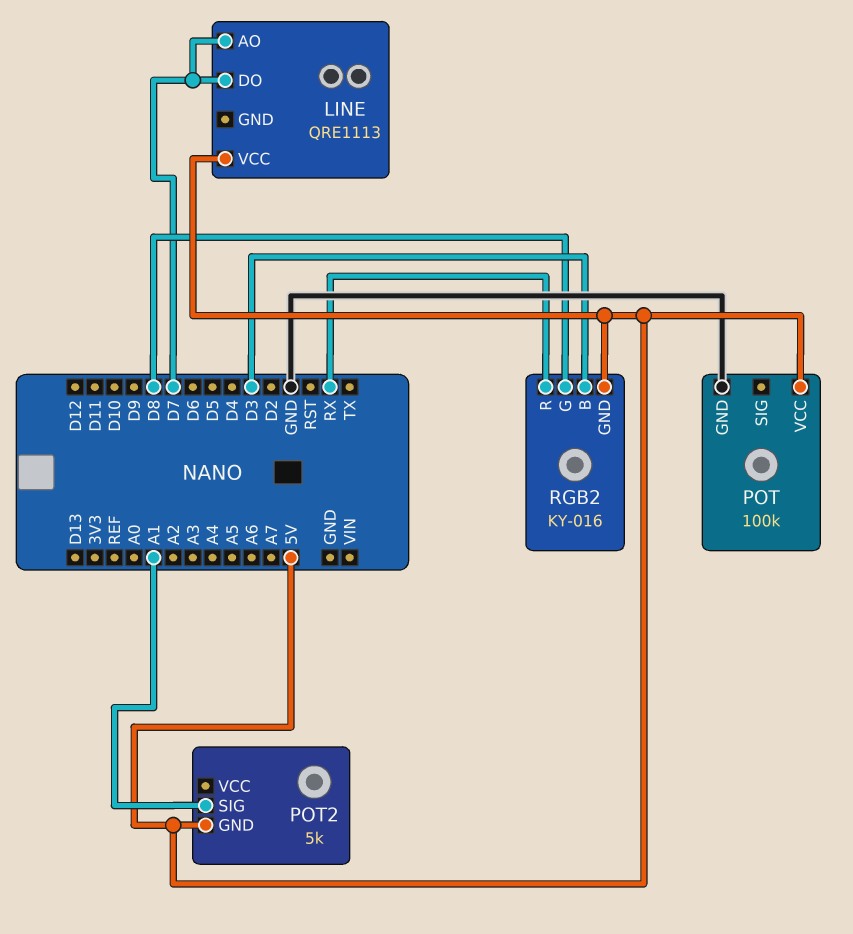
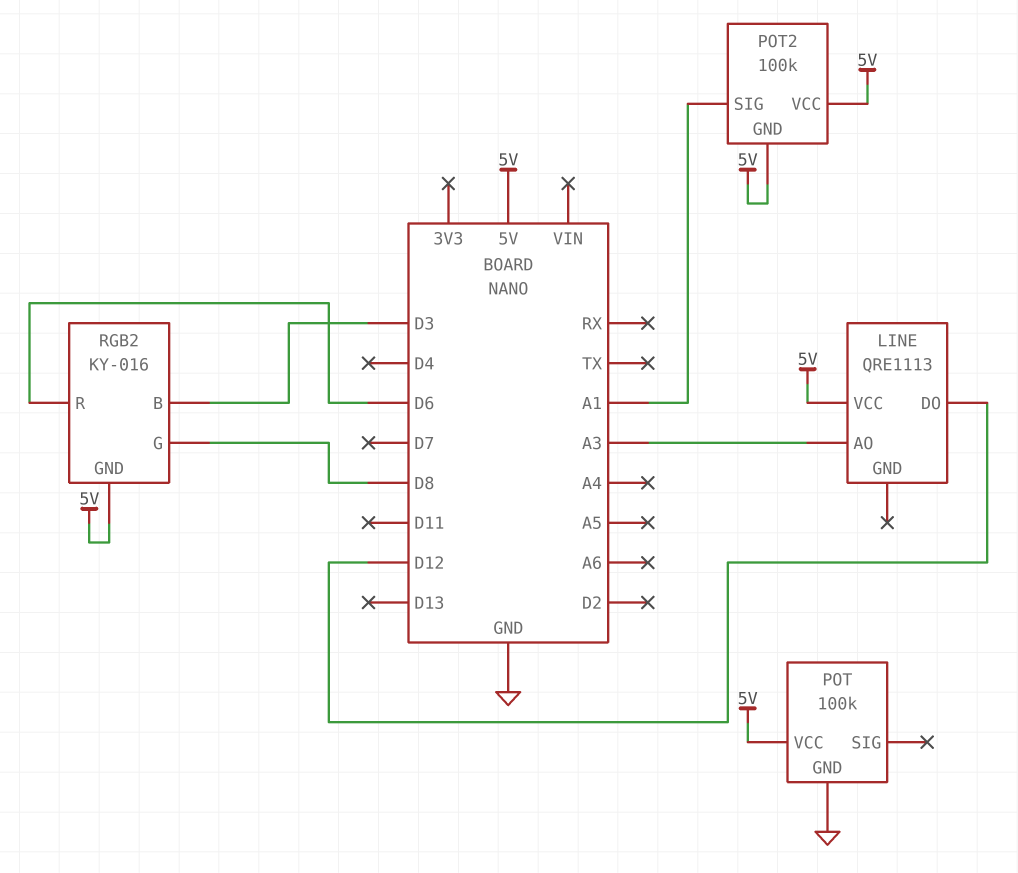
LINE pin AO: D7 -> A3
LINE pin DO: D7 -> D12
POT2: 5k -> 100k
POT2 pin VCC: none -> 5V
RGB2 pin R: RX -> D6

